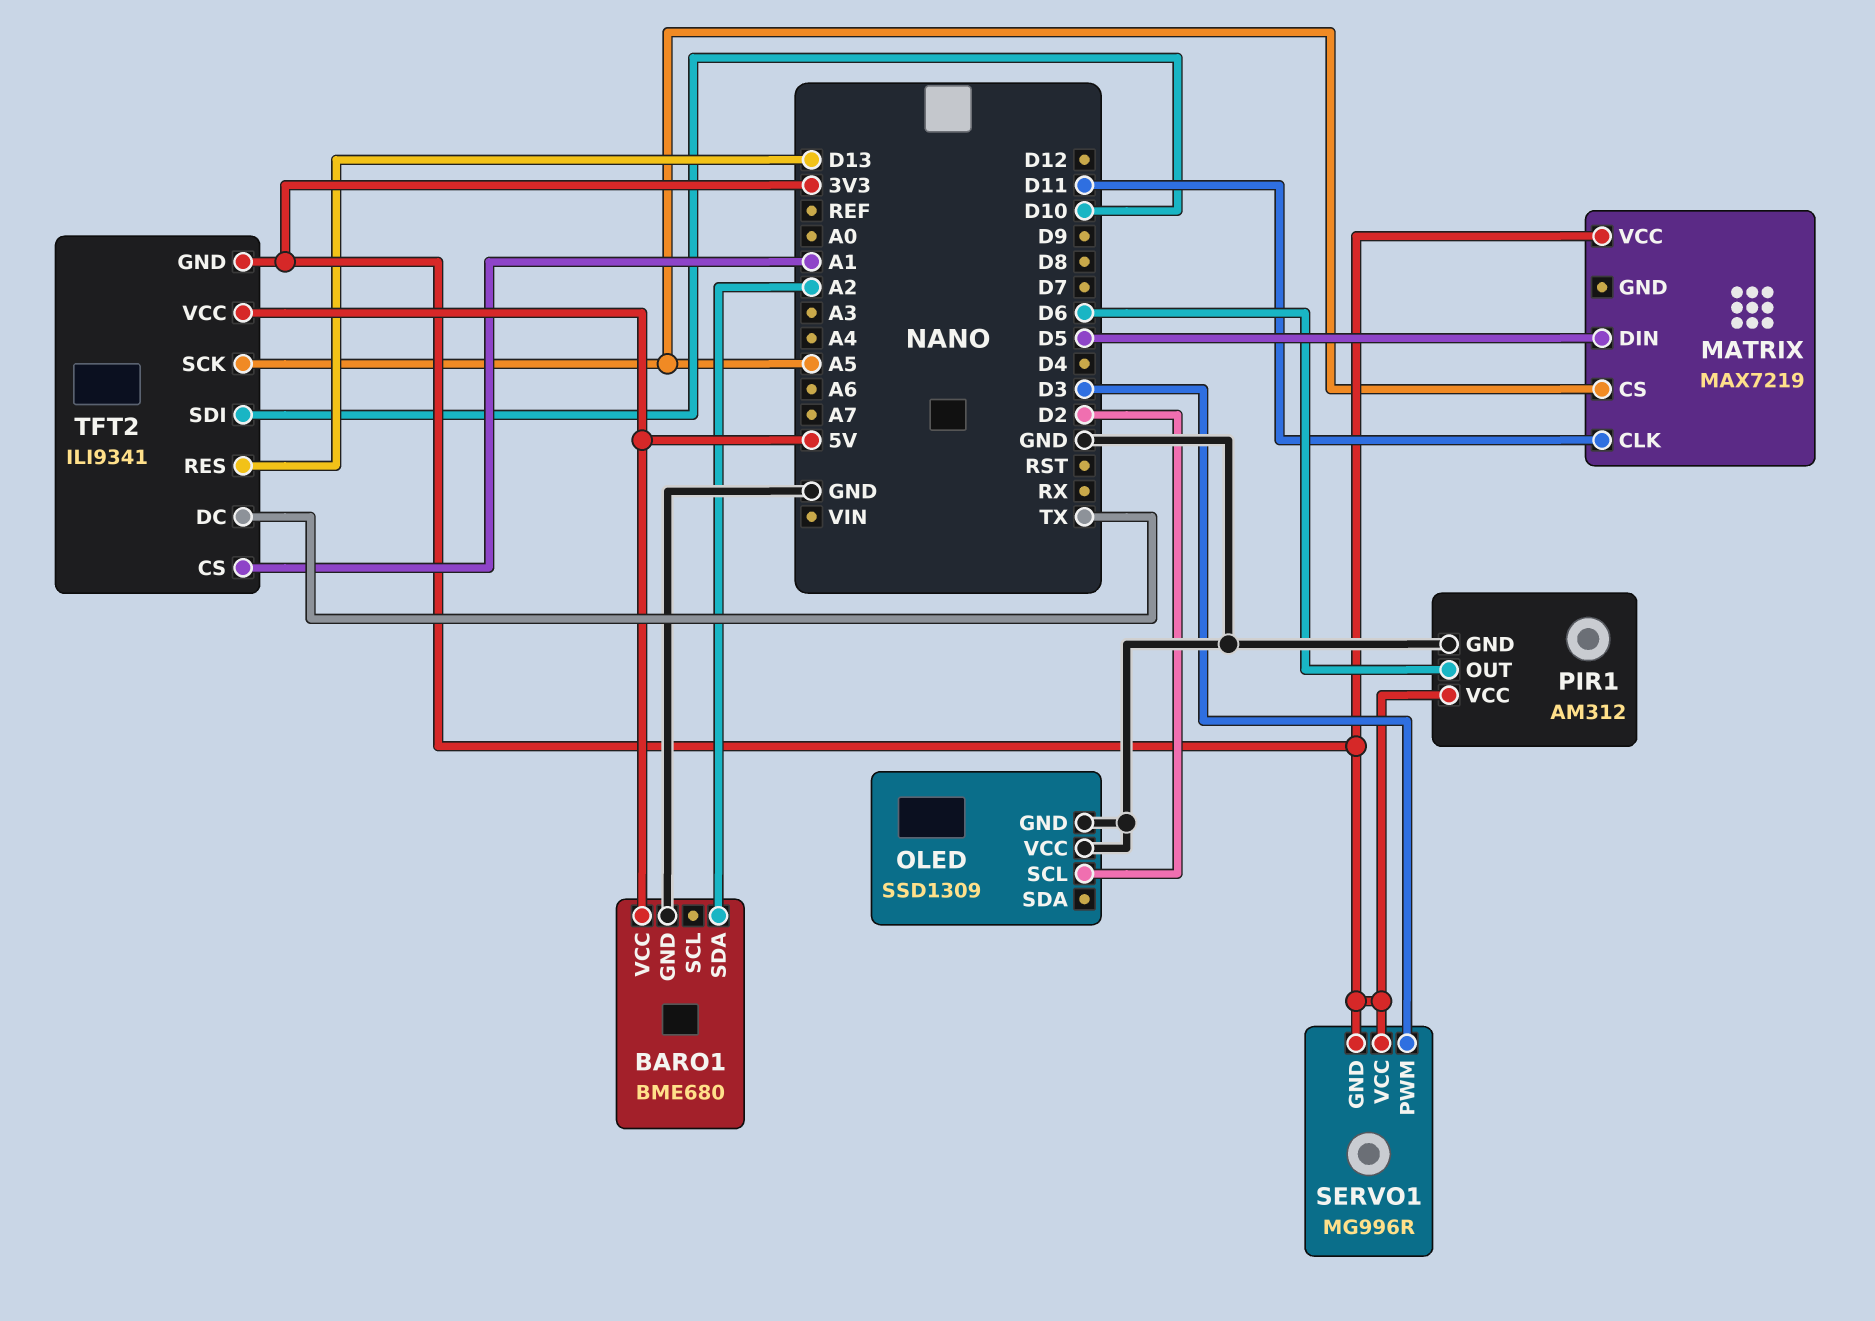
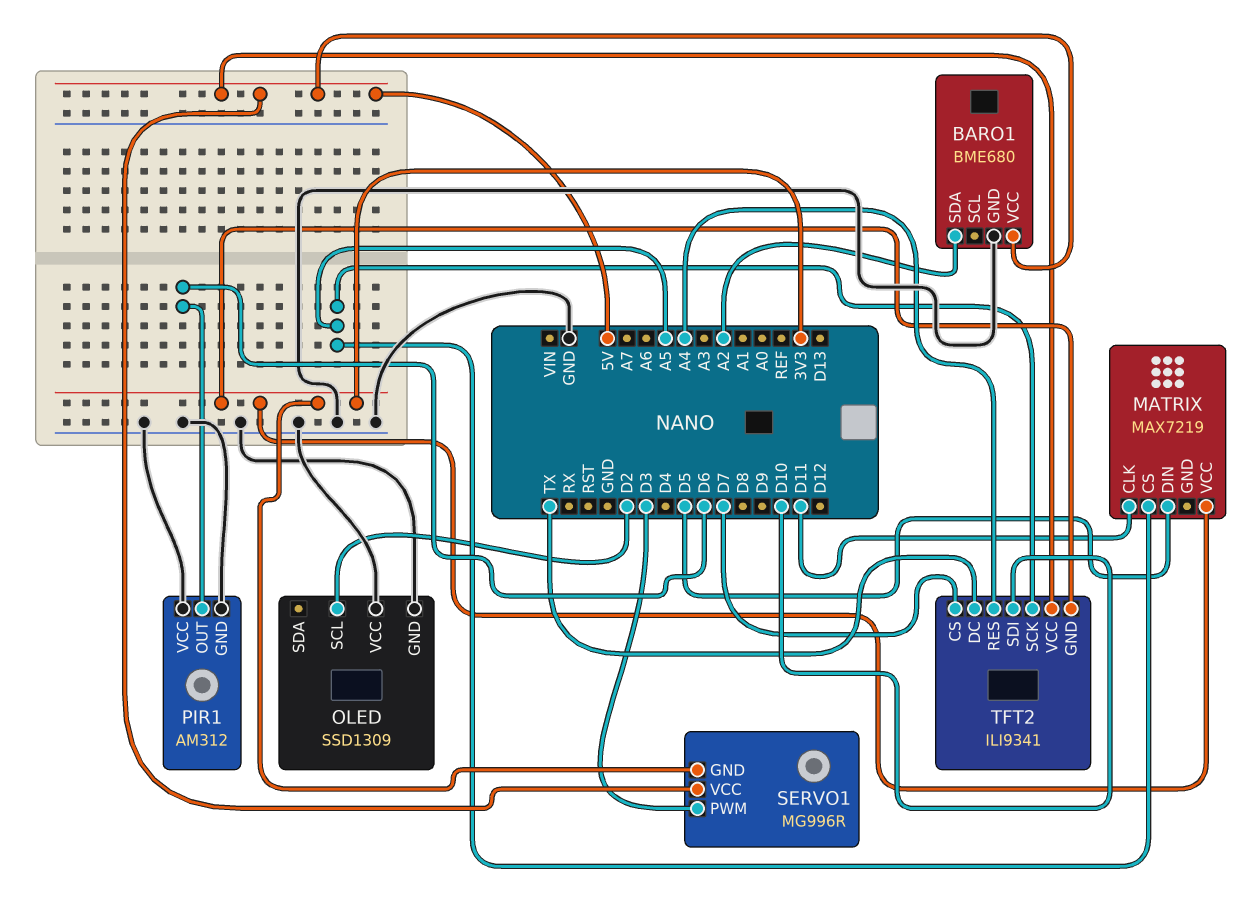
PIR1 pin VCC: 3V3 -> GND
SERVO1 pin VCC: 3V3 -> 5V
TFT2 pin CS: A1 -> D7
TFT2 pin RES: D13 -> A4

